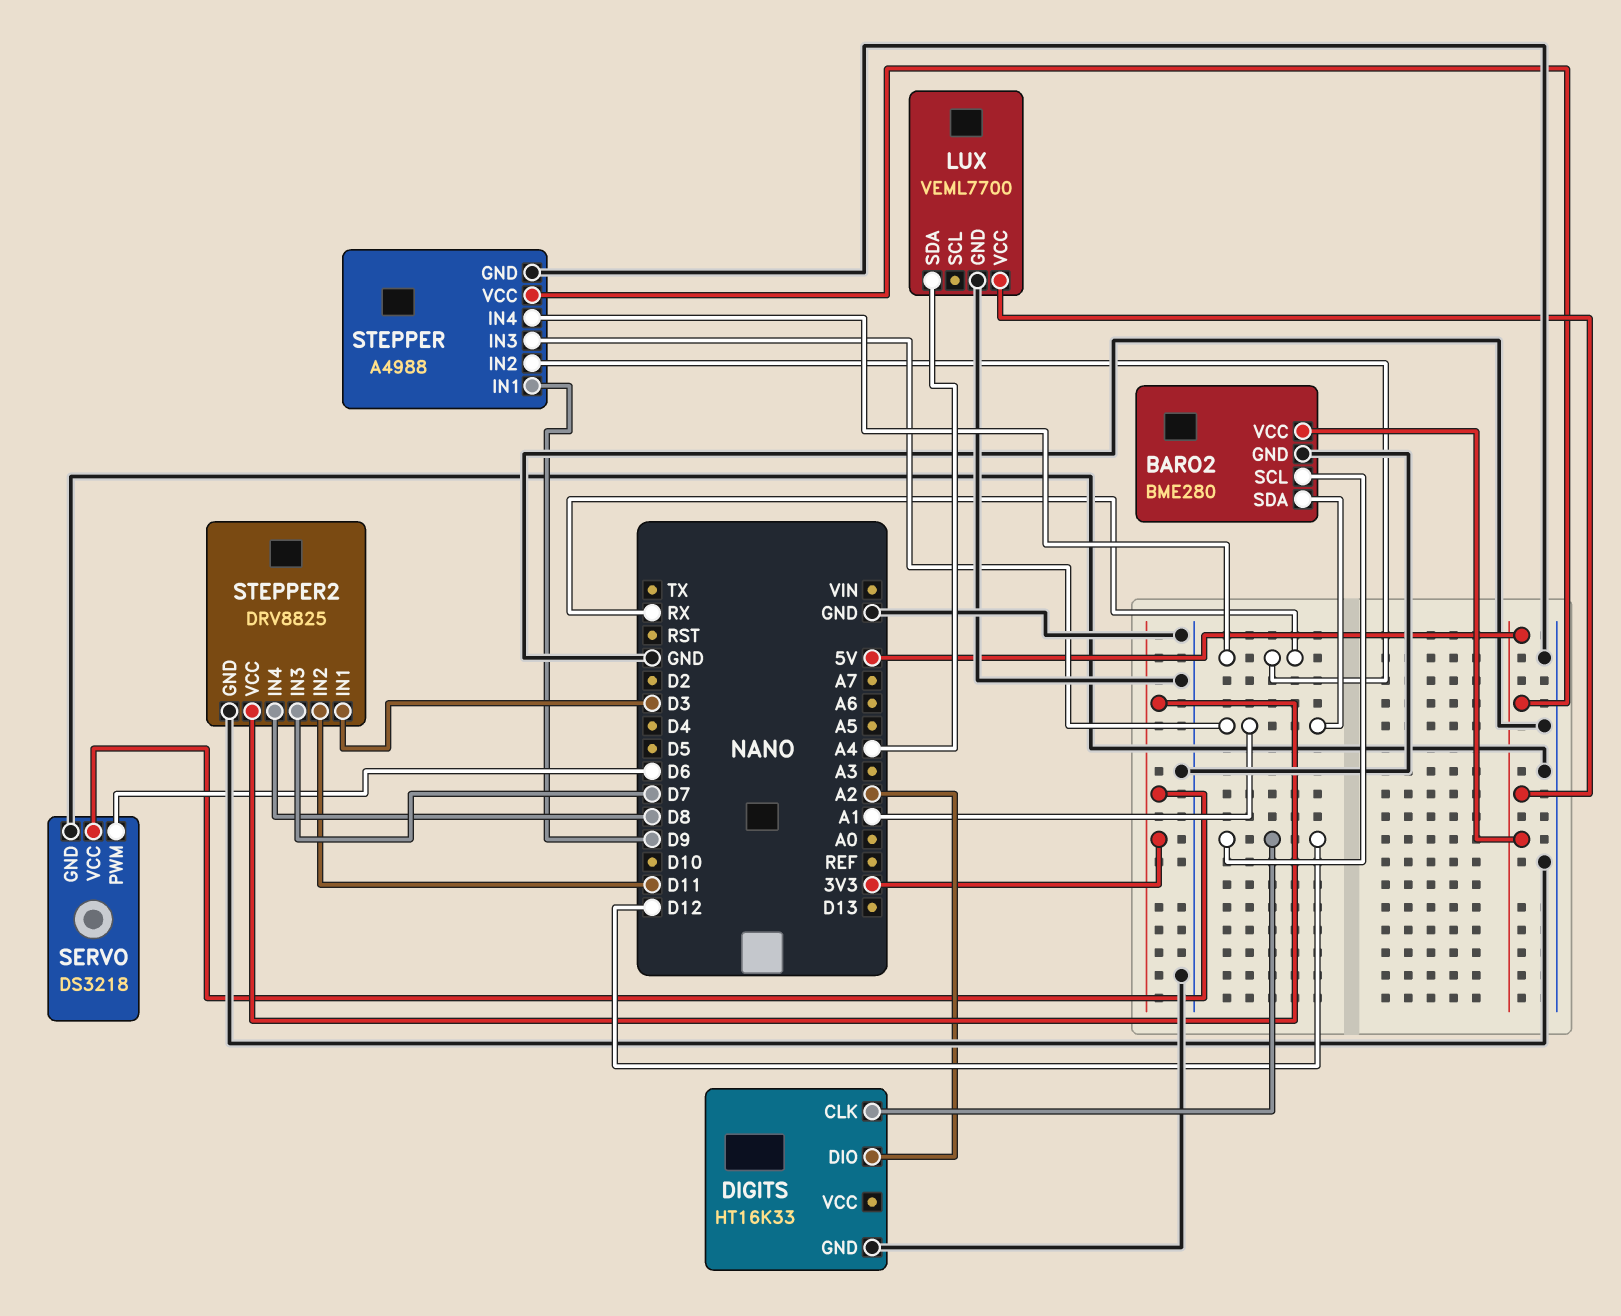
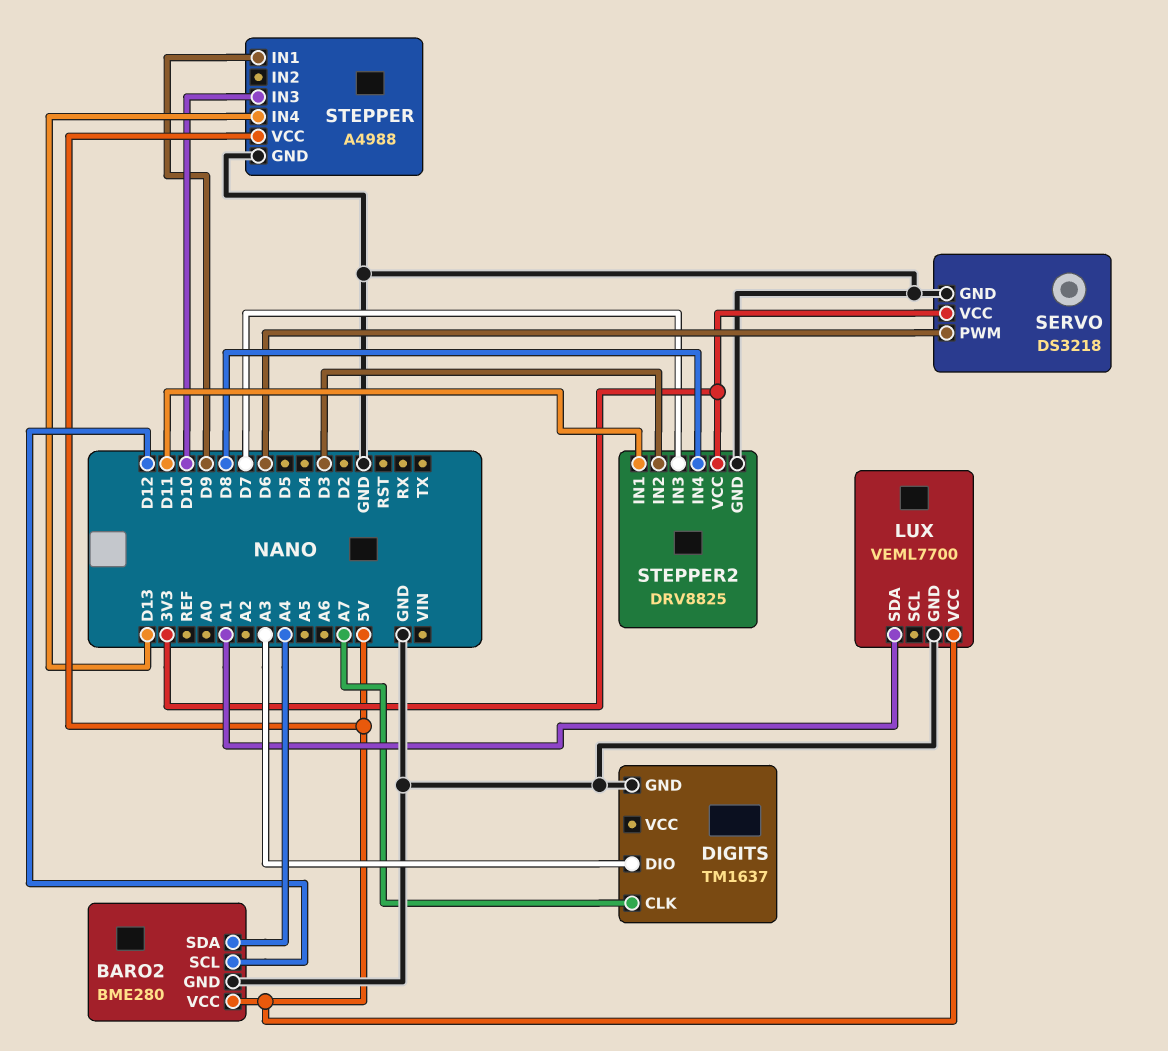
BARO2 pin SDA: A1 -> A4
DIGITS: HT16K33 -> TM1637
DIGITS pin CLK: D12 -> A7
DIGITS pin DIO: A2 -> A3
LUX pin SDA: A4 -> A1
STEPPER pin IN2: RX -> none
STEPPER pin IN3: A1 -> D10
STEPPER pin IN4: RX -> D13
STEPPER2 pin IN1: D3 -> D11
STEPPER2 pin IN2: D11 -> D3

